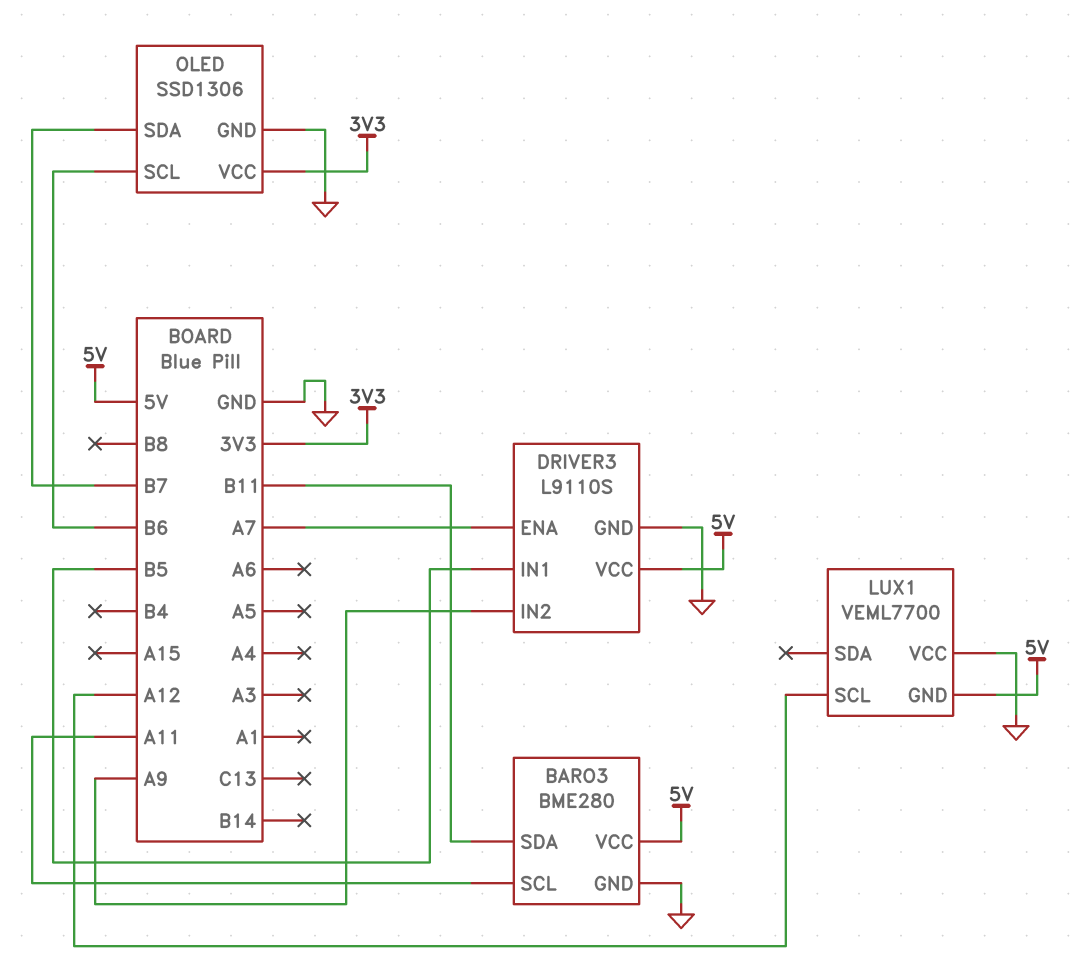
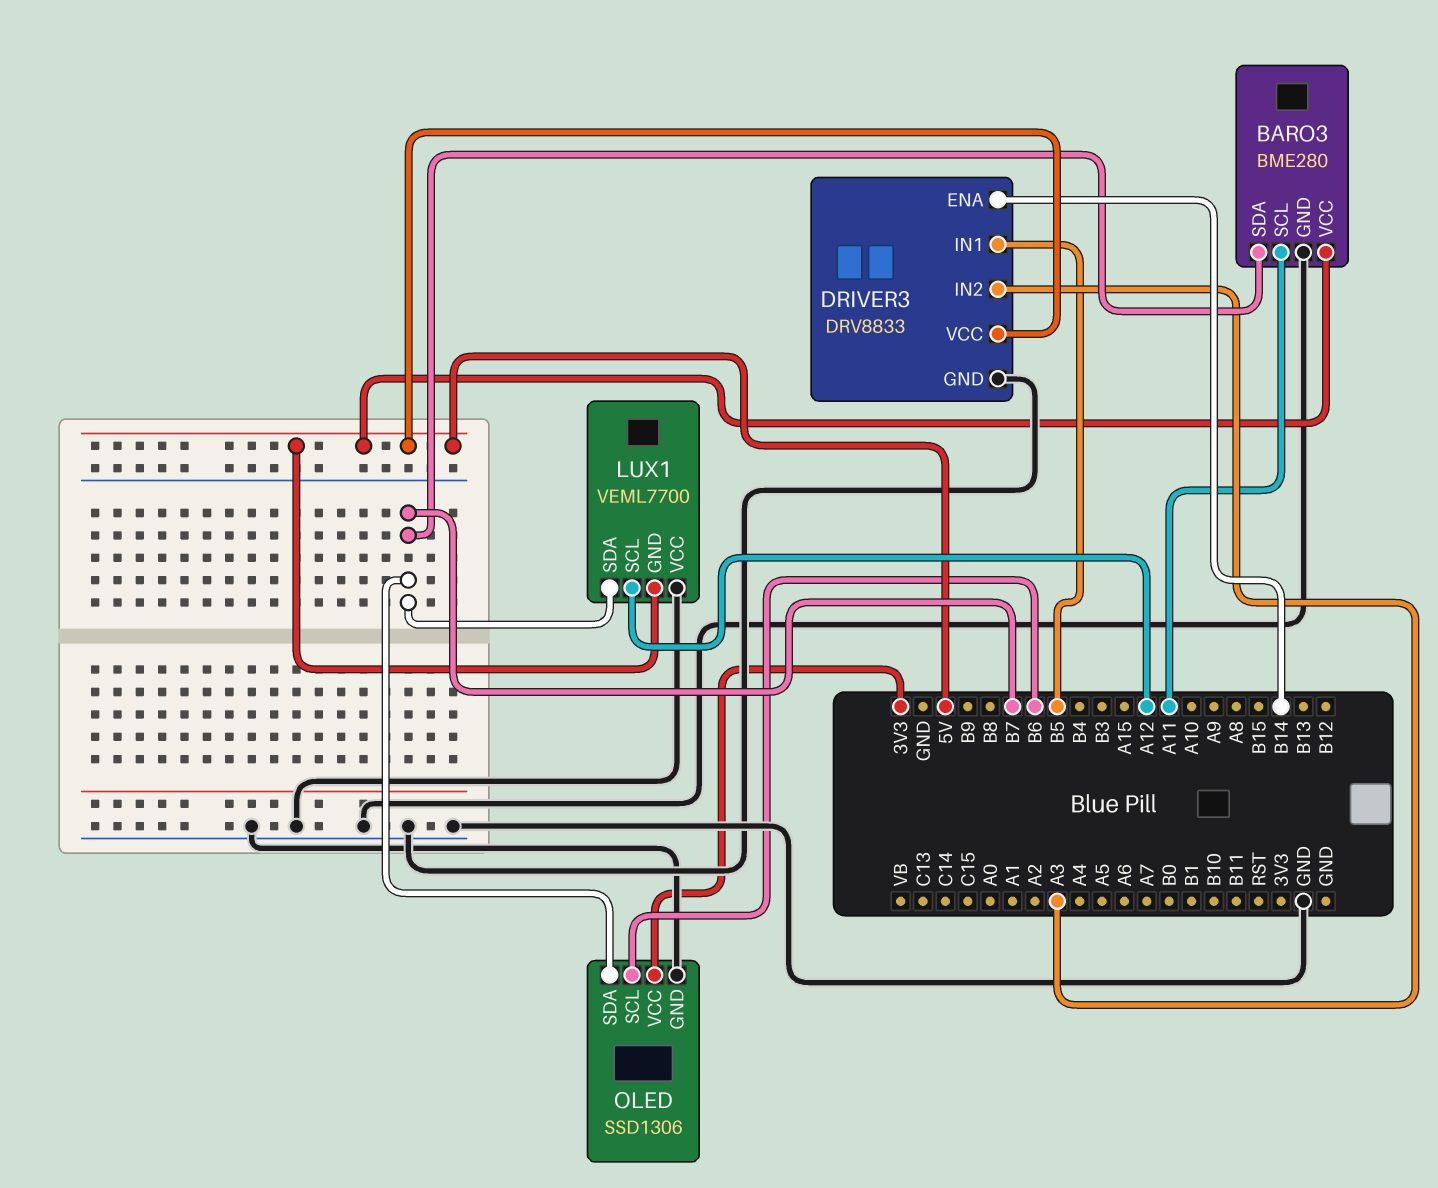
BARO3 pin SDA: B11 -> B7
DRIVER3: L9110S -> DRV8833
DRIVER3 pin ENA: A7 -> B14
DRIVER3 pin IN2: A9 -> A3
LUX1 pin SDA: none -> B7

